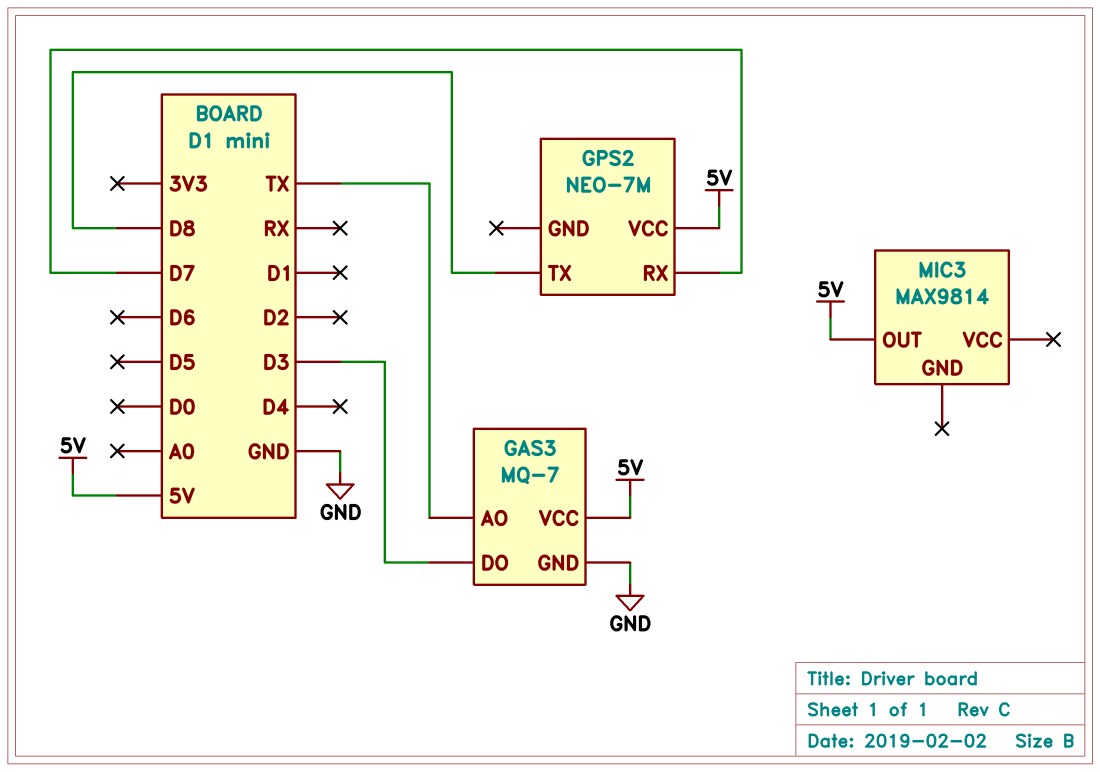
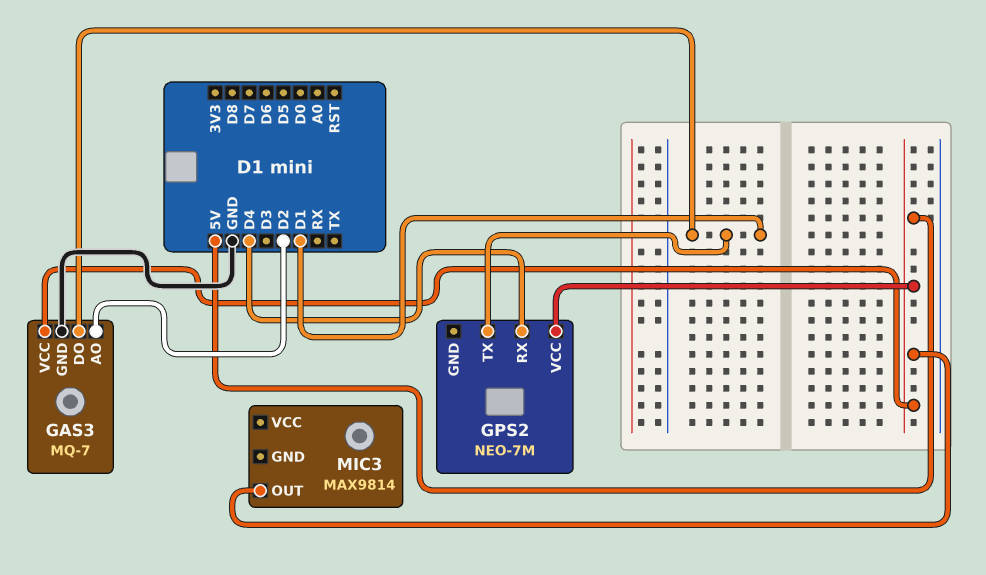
GAS3 pin AO: TX -> D2
GAS3 pin DO: D3 -> D1
GPS2 pin RX: D7 -> D4
GPS2 pin TX: D8 -> D1

